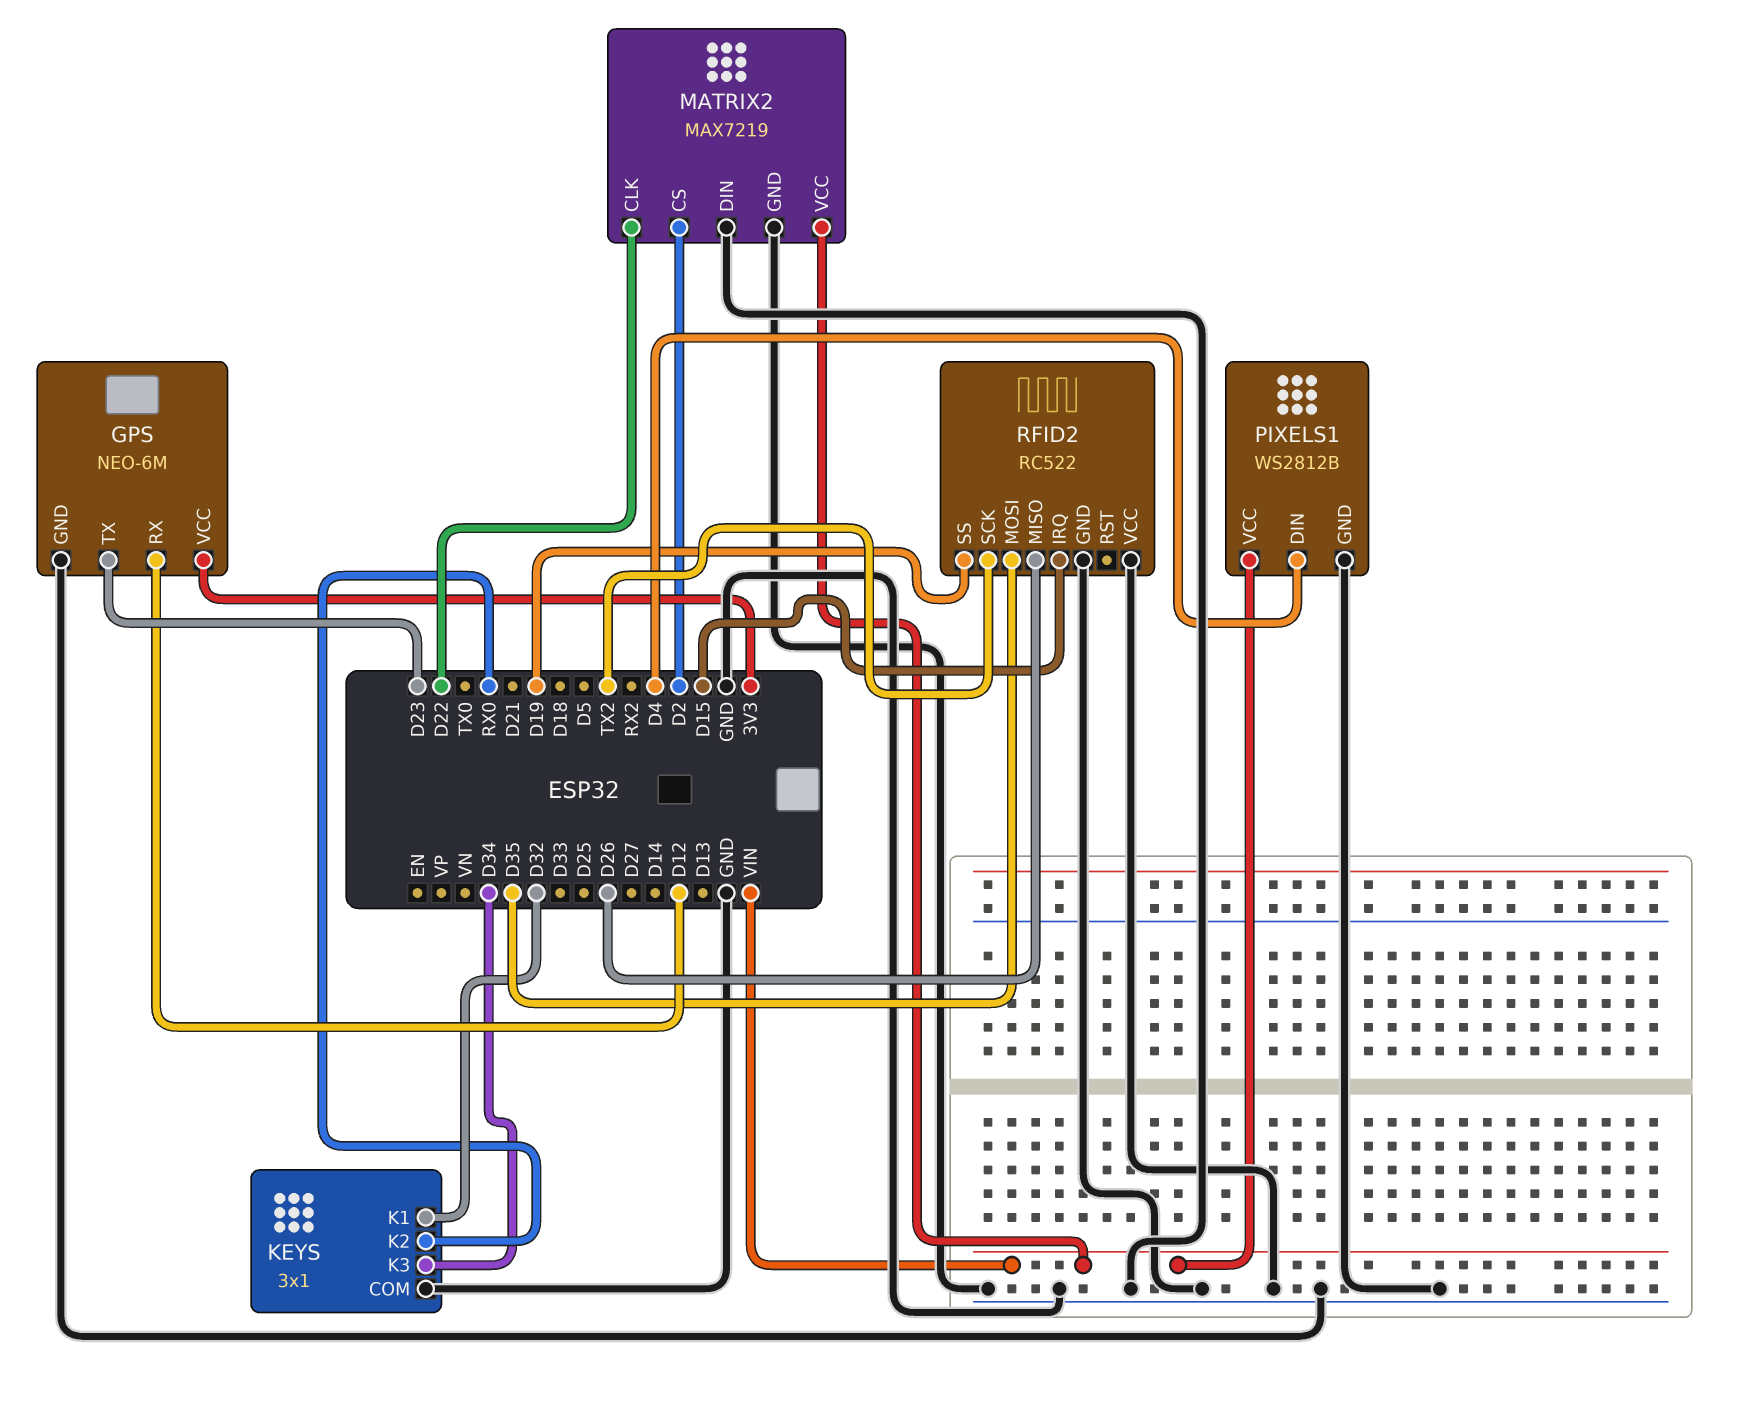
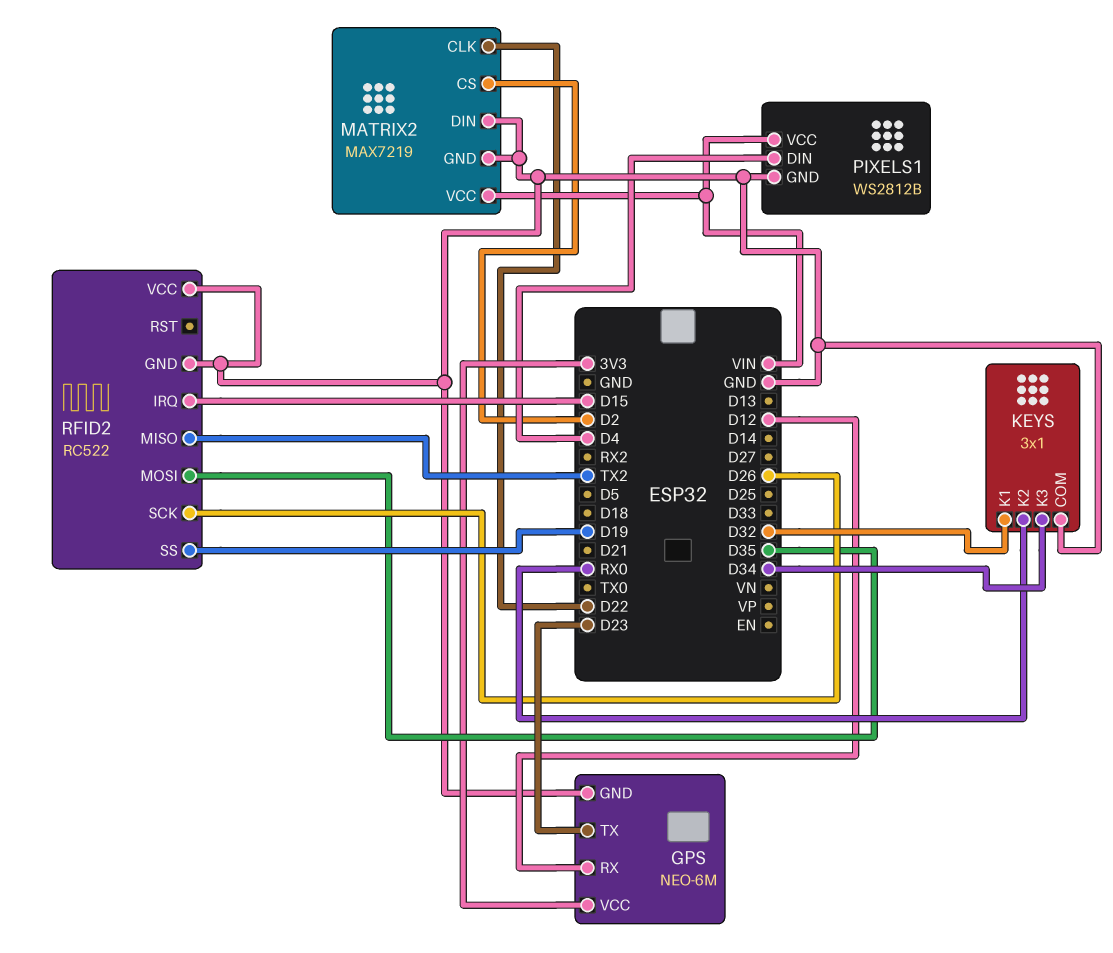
RFID2 pin MISO: D26 -> TX2
RFID2 pin SCK: TX2 -> D26

